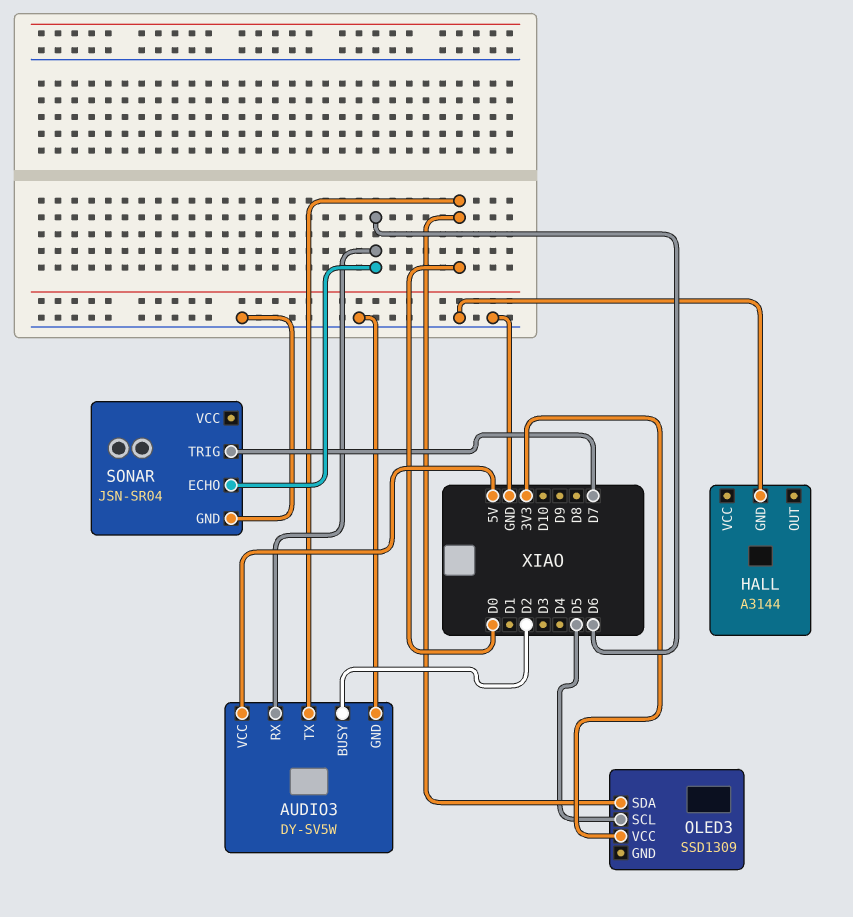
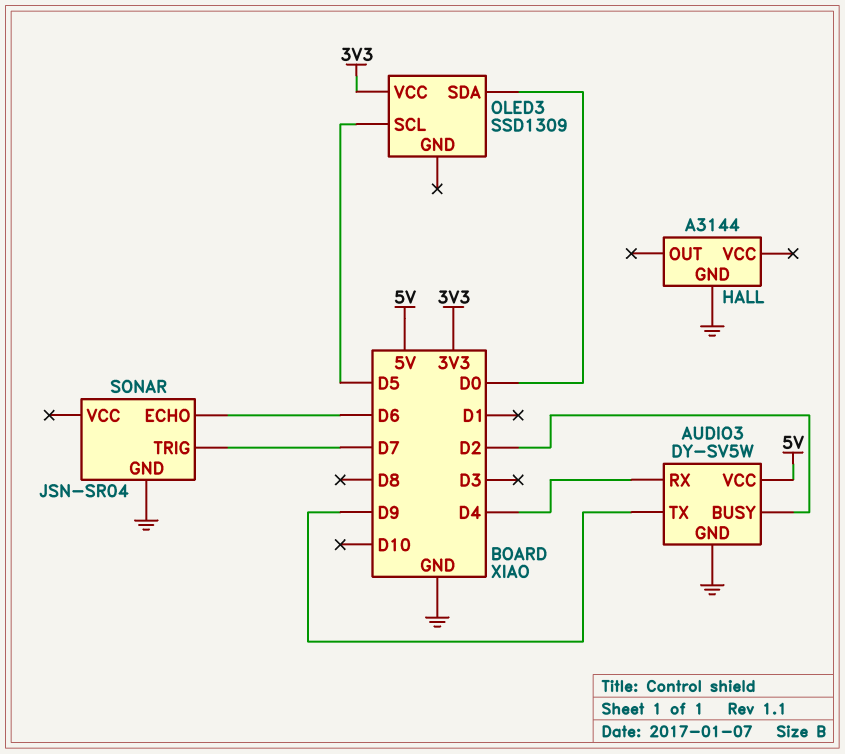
AUDIO3 pin RX: D6 -> D4
AUDIO3 pin TX: D0 -> D9

